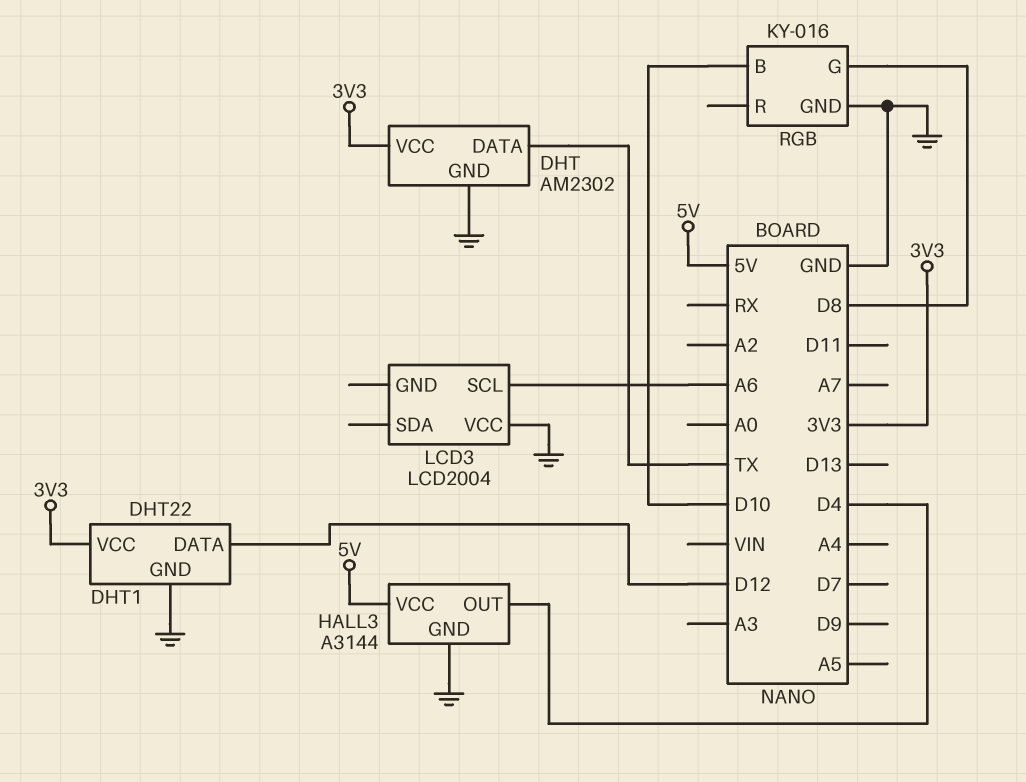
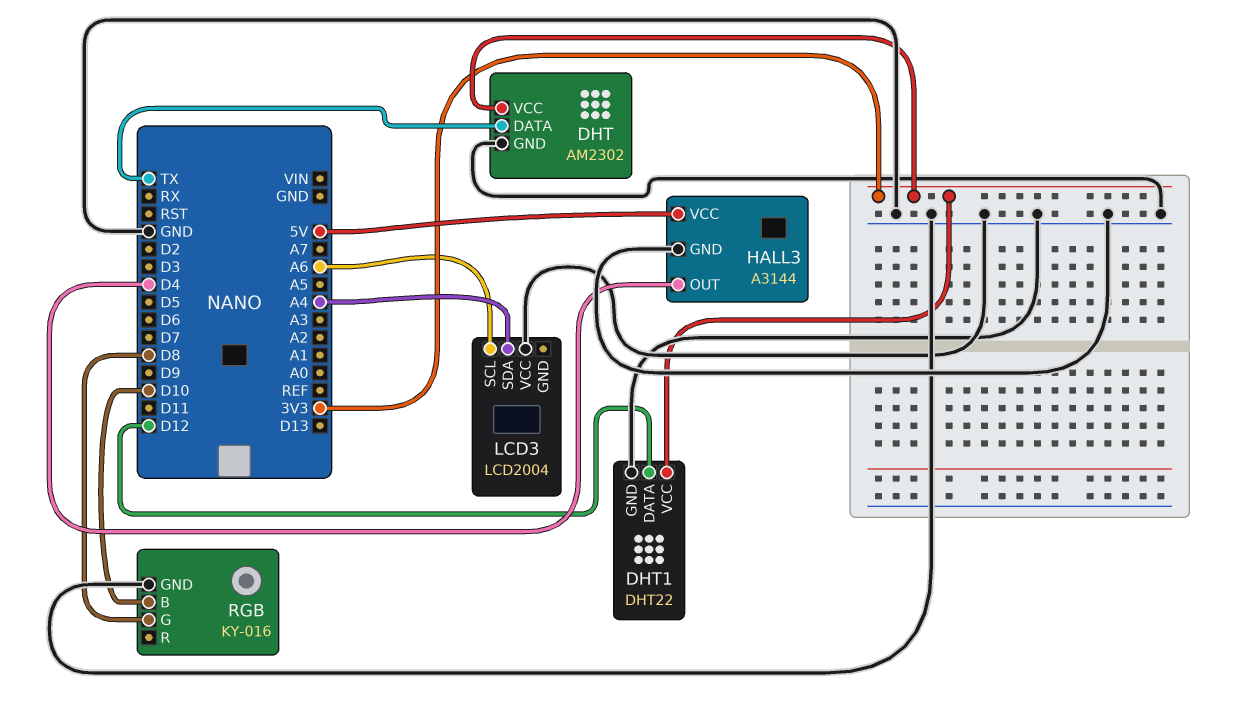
LCD3 pin SDA: none -> A4

